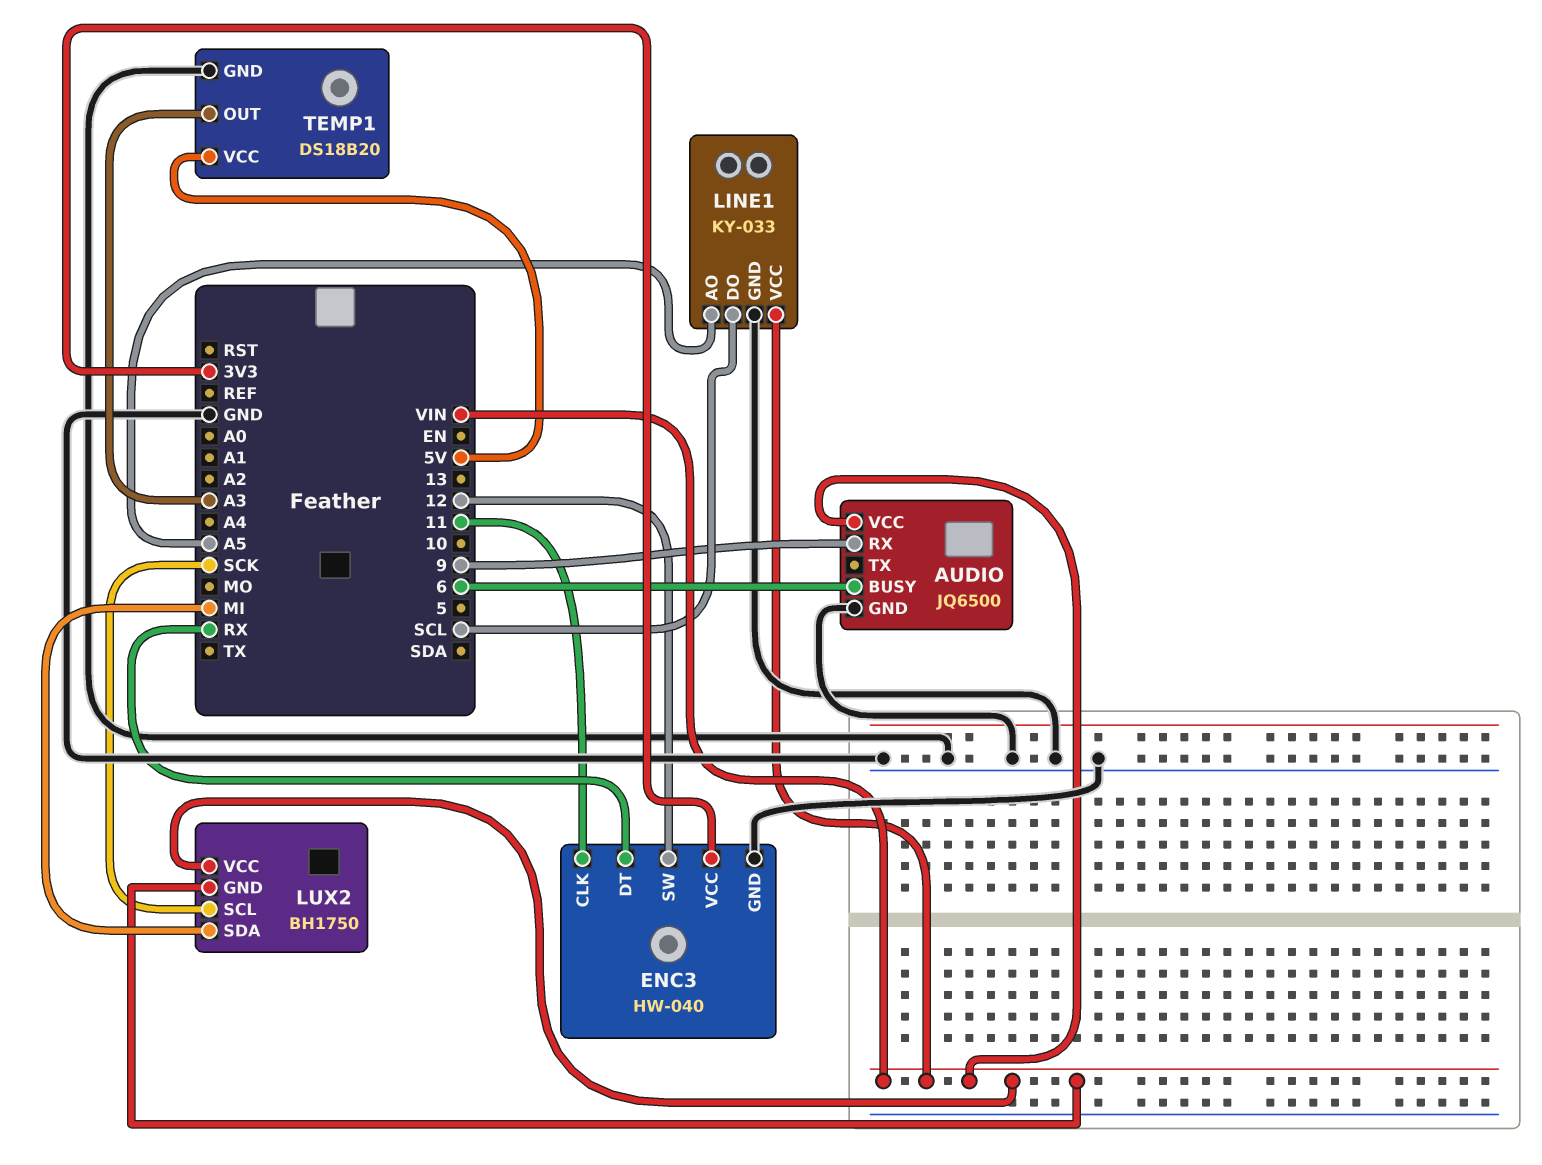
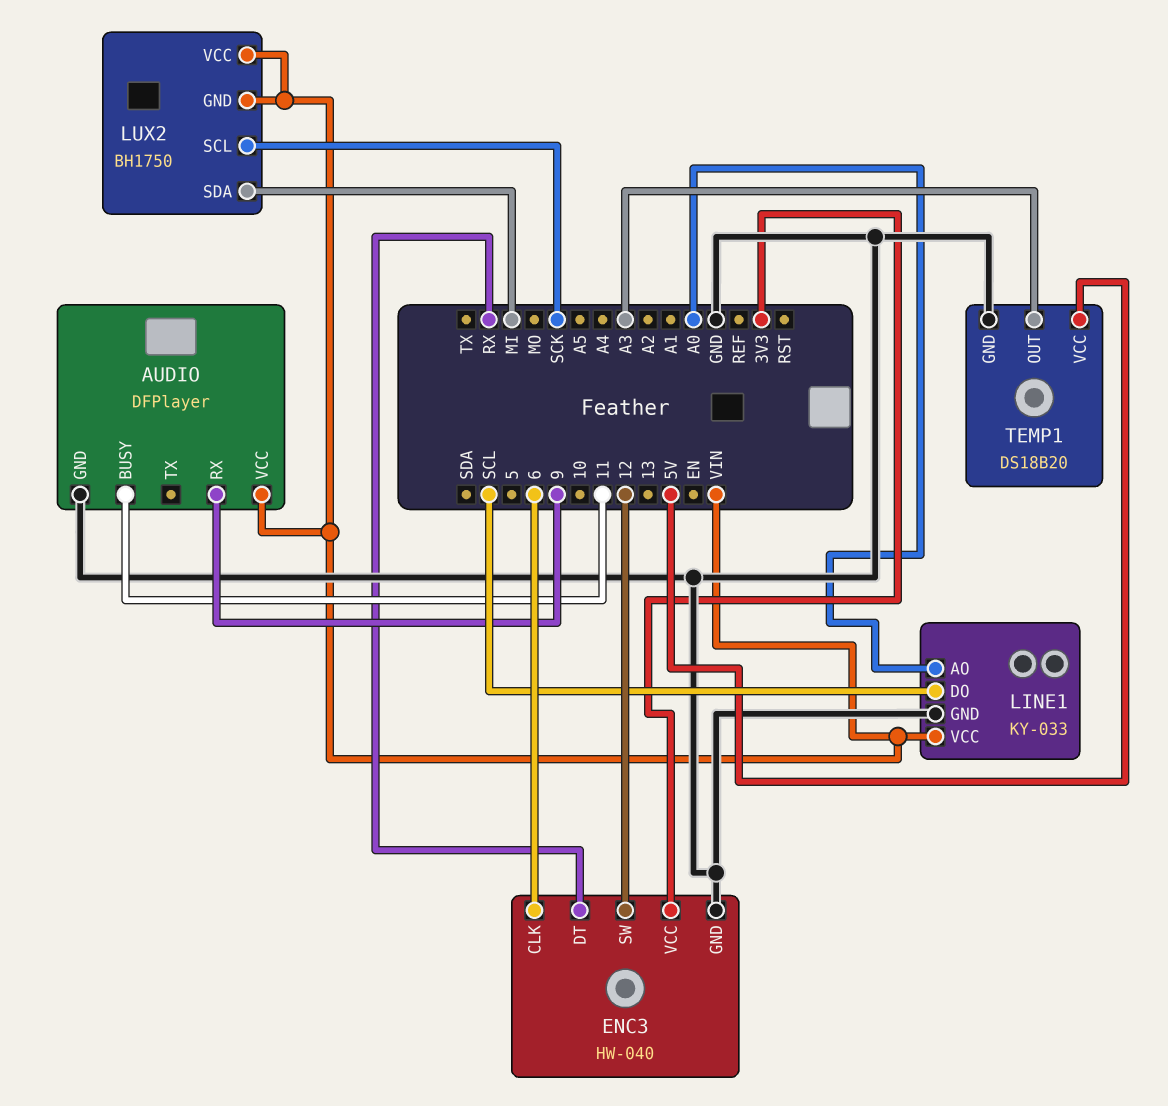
AUDIO: JQ6500 -> DFPlayer
AUDIO pin BUSY: 6 -> 11
ENC3 pin CLK: 11 -> 6
LINE1 pin AO: A5 -> A0

